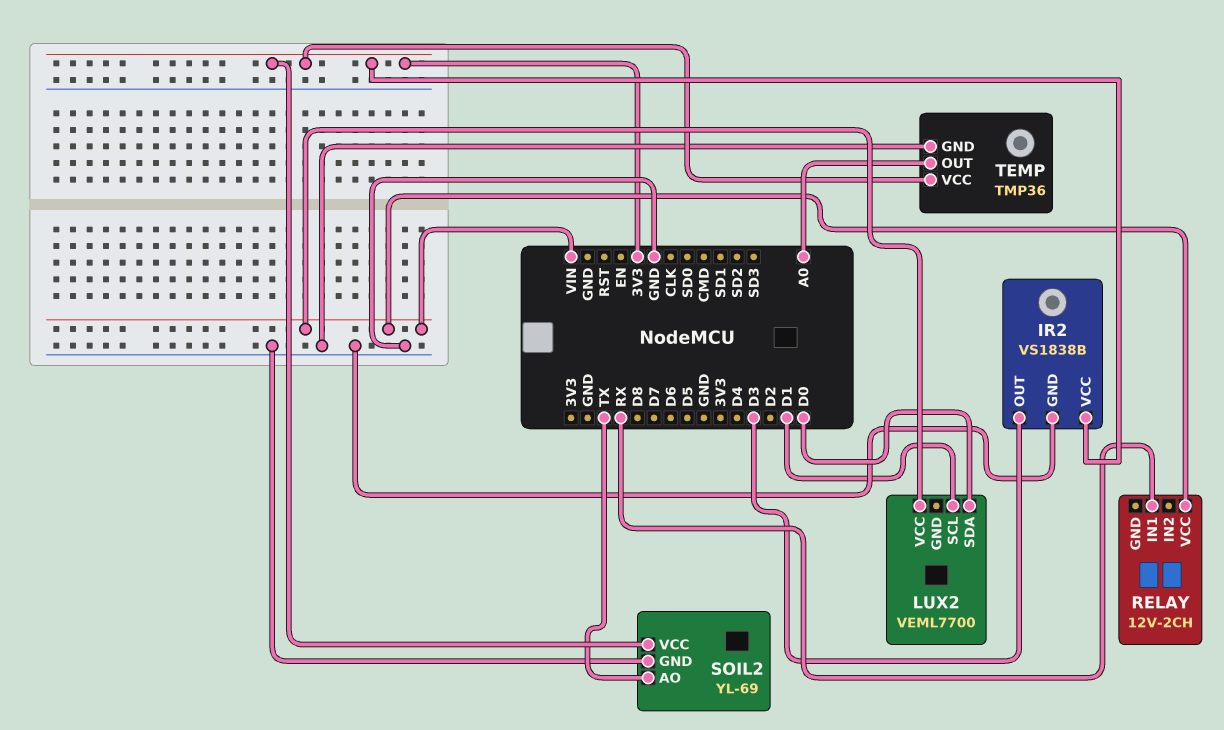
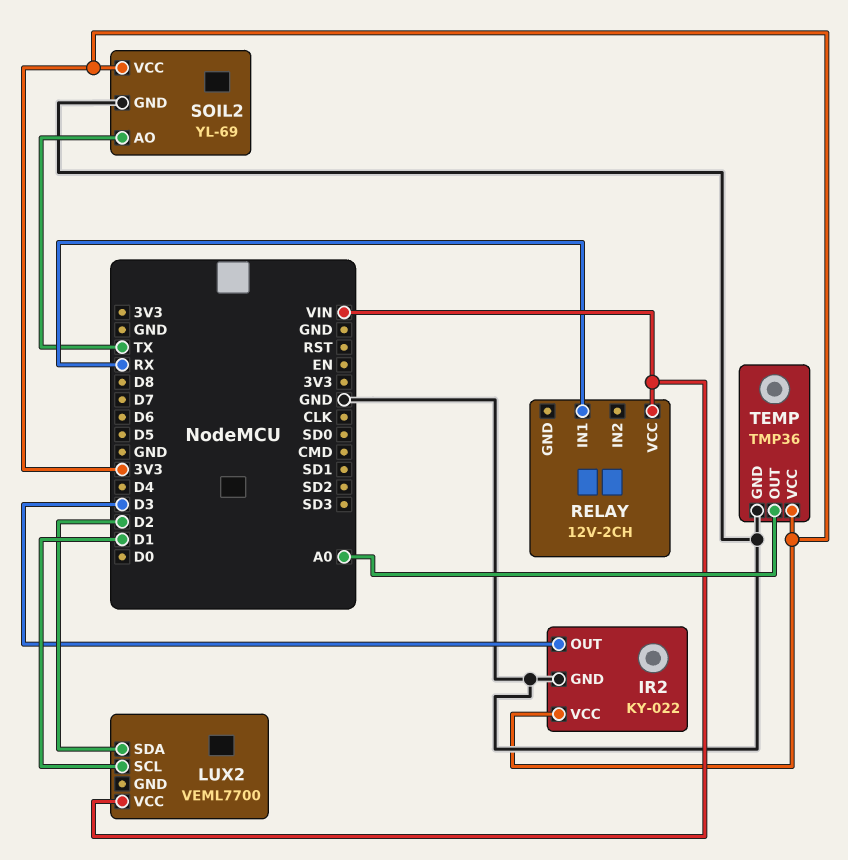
IR2: VS1838B -> KY-022
LUX2 pin SDA: D0 -> D2

